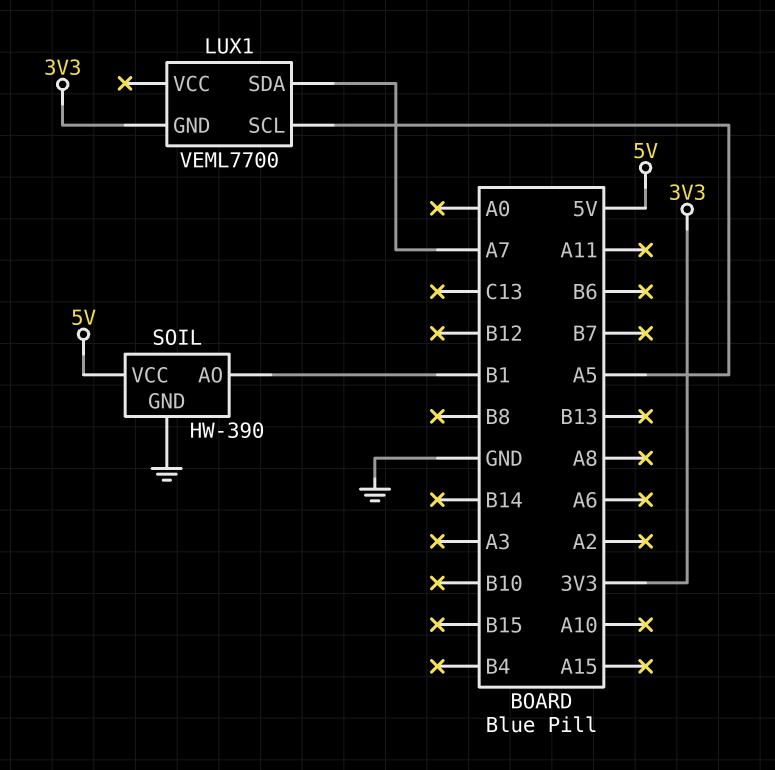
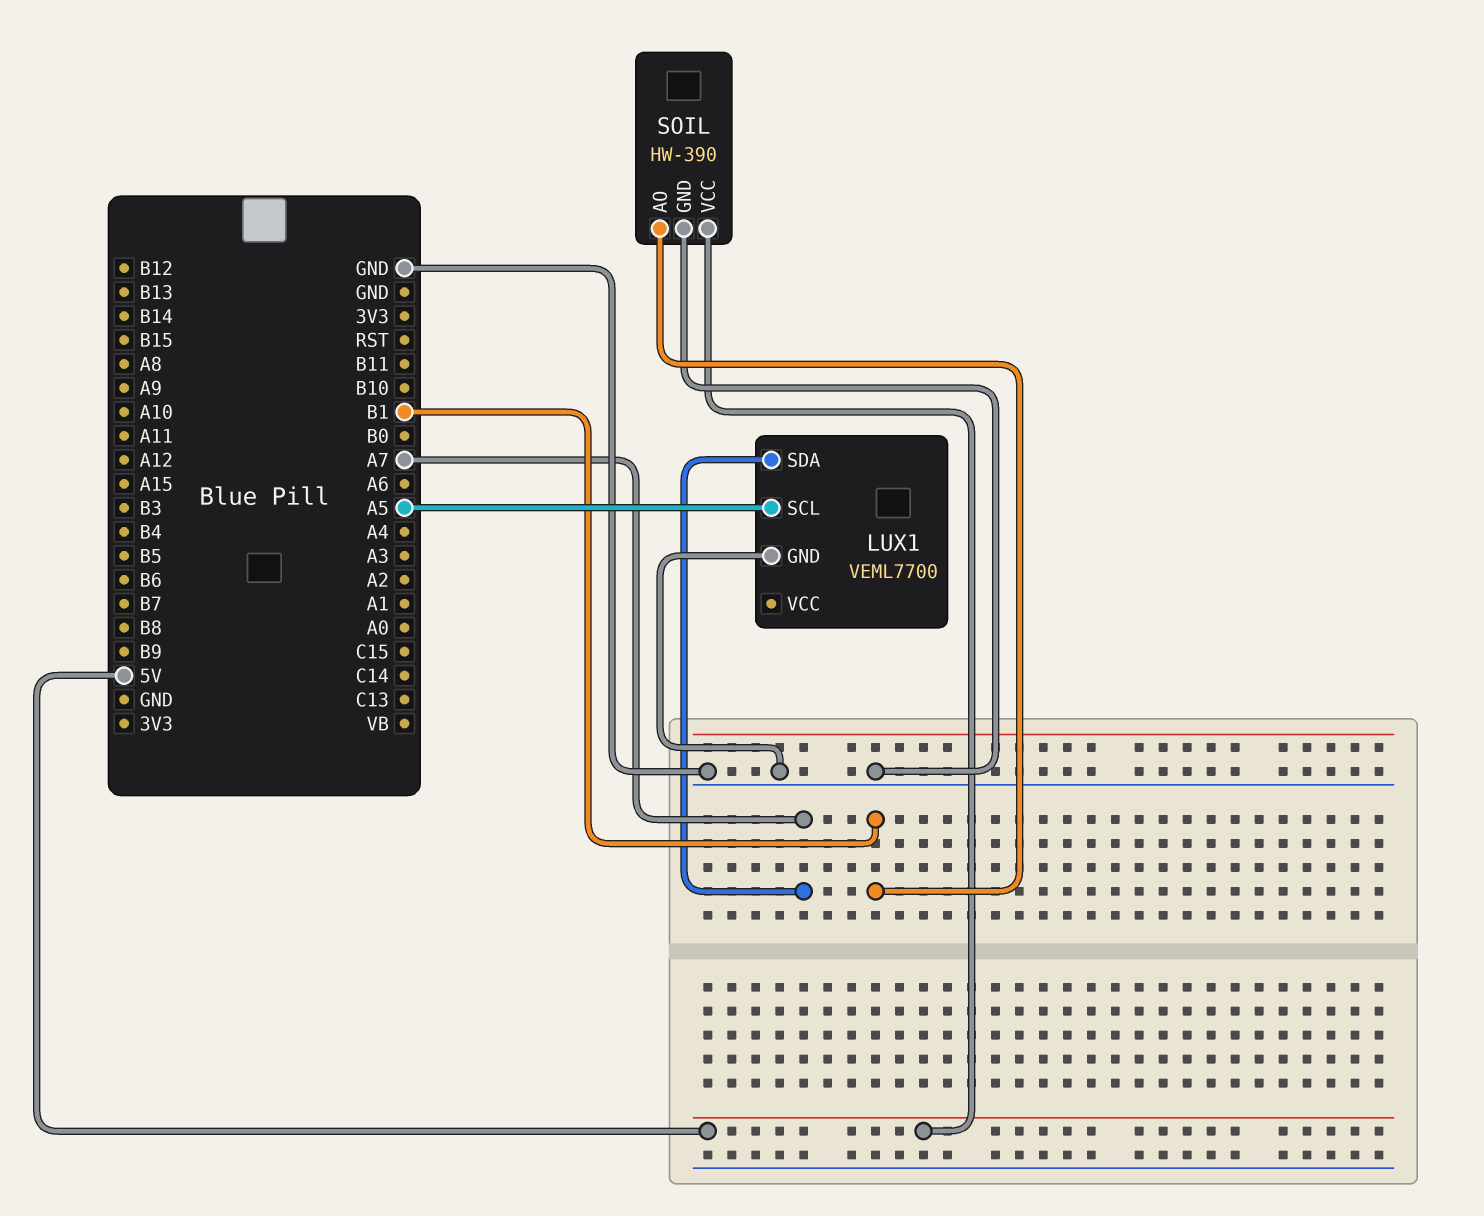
LUX1 pin GND: 3V3 -> GND

